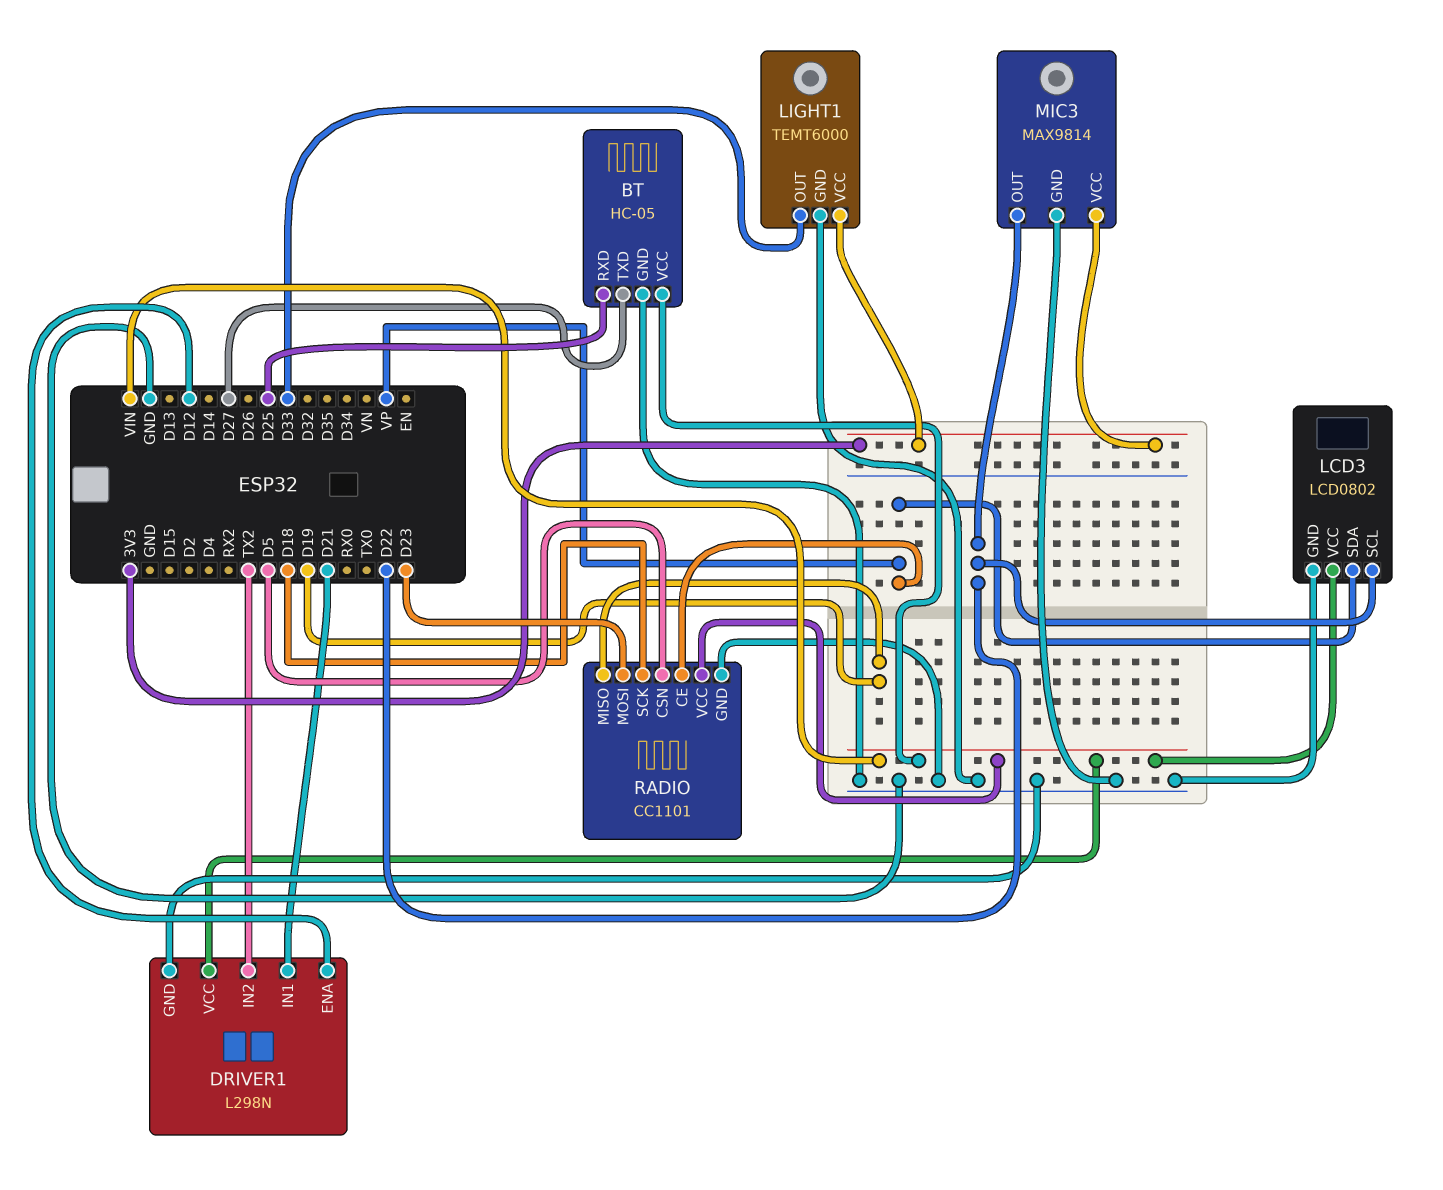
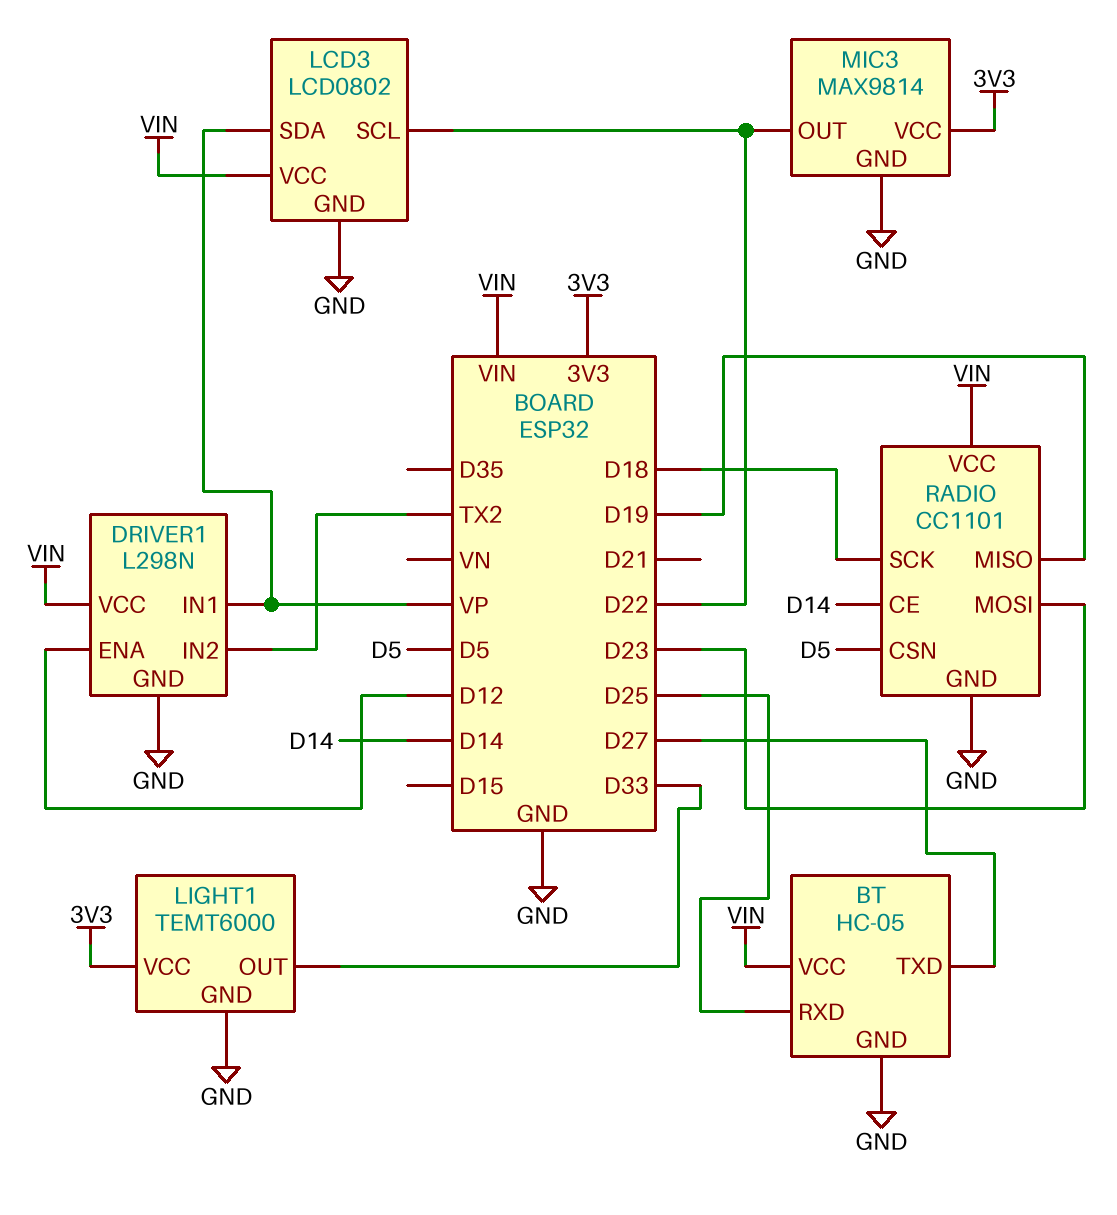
DRIVER1 pin IN1: D21 -> VP
RADIO pin CE: VP -> D14

